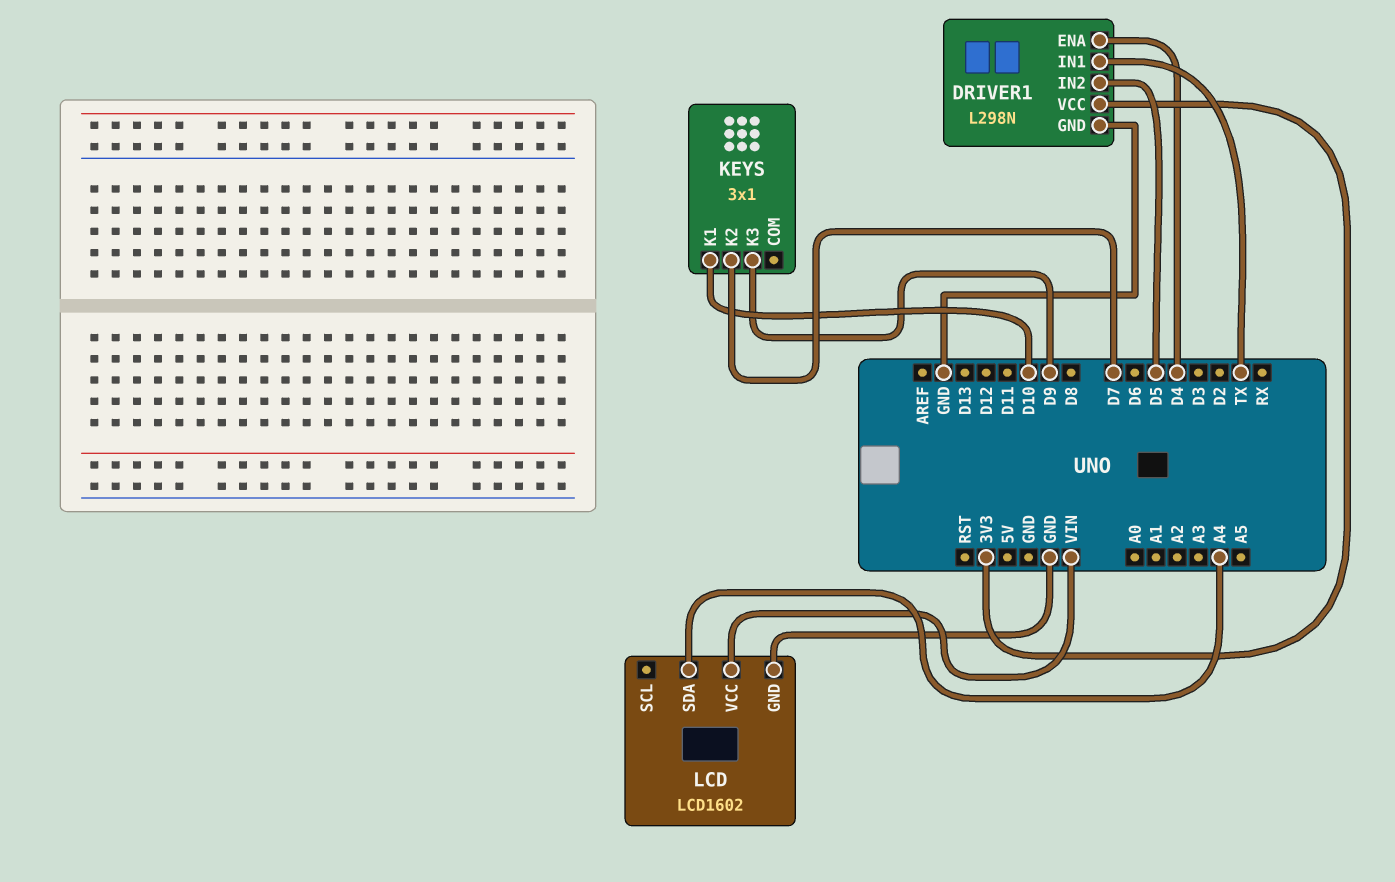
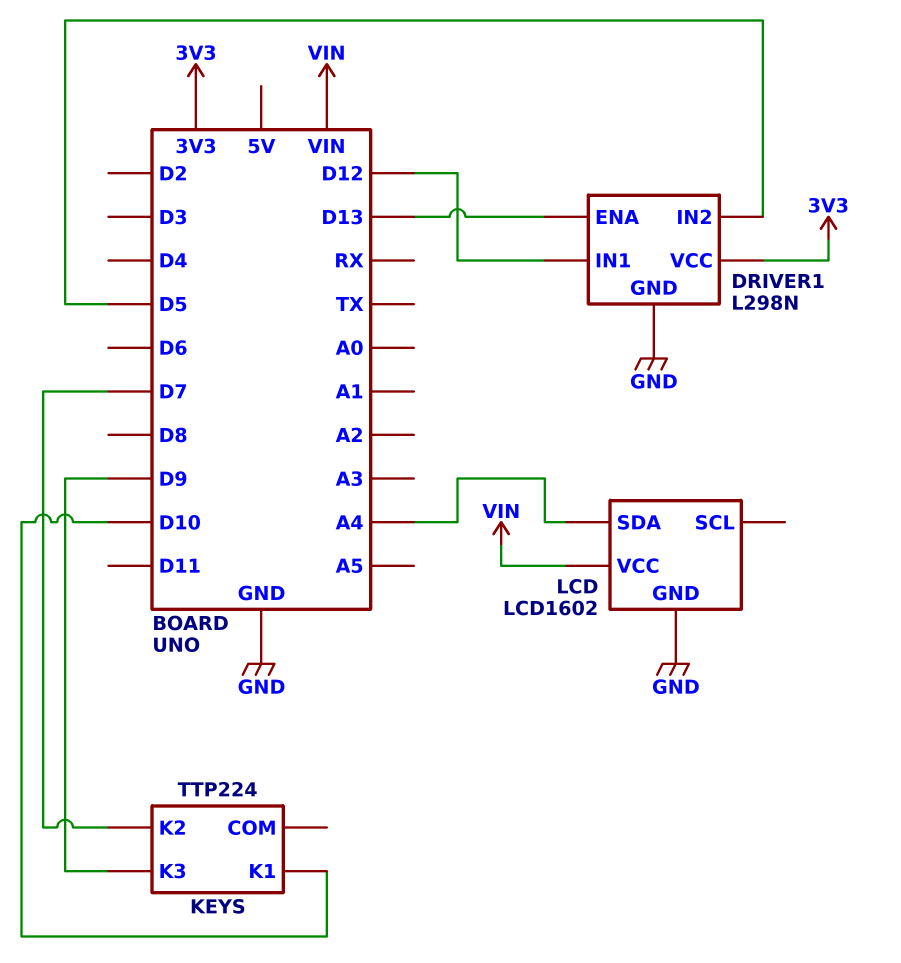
DRIVER1 pin ENA: D4 -> D13
DRIVER1 pin IN1: TX -> D12
KEYS: 3x1 -> TTP224

